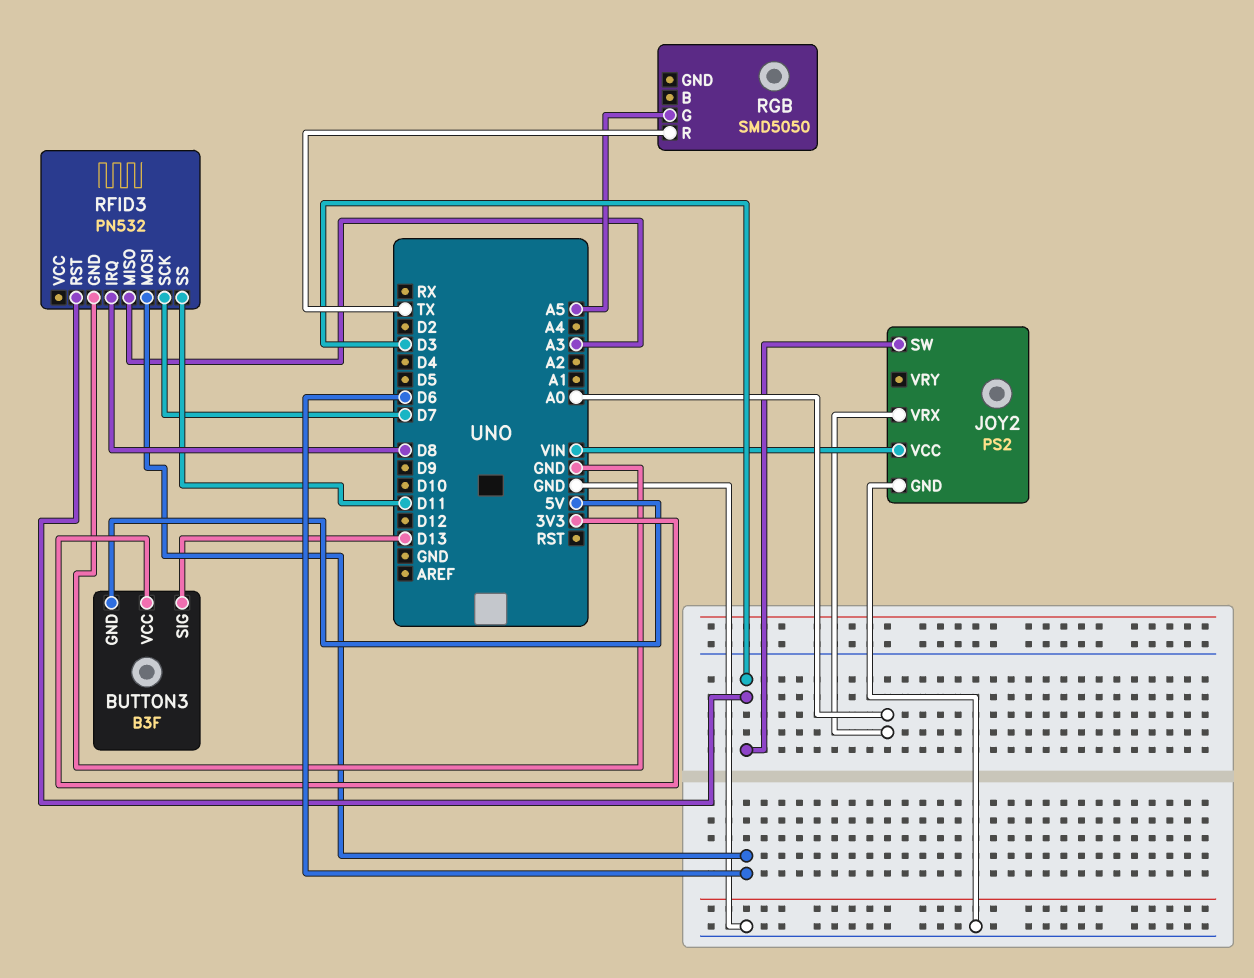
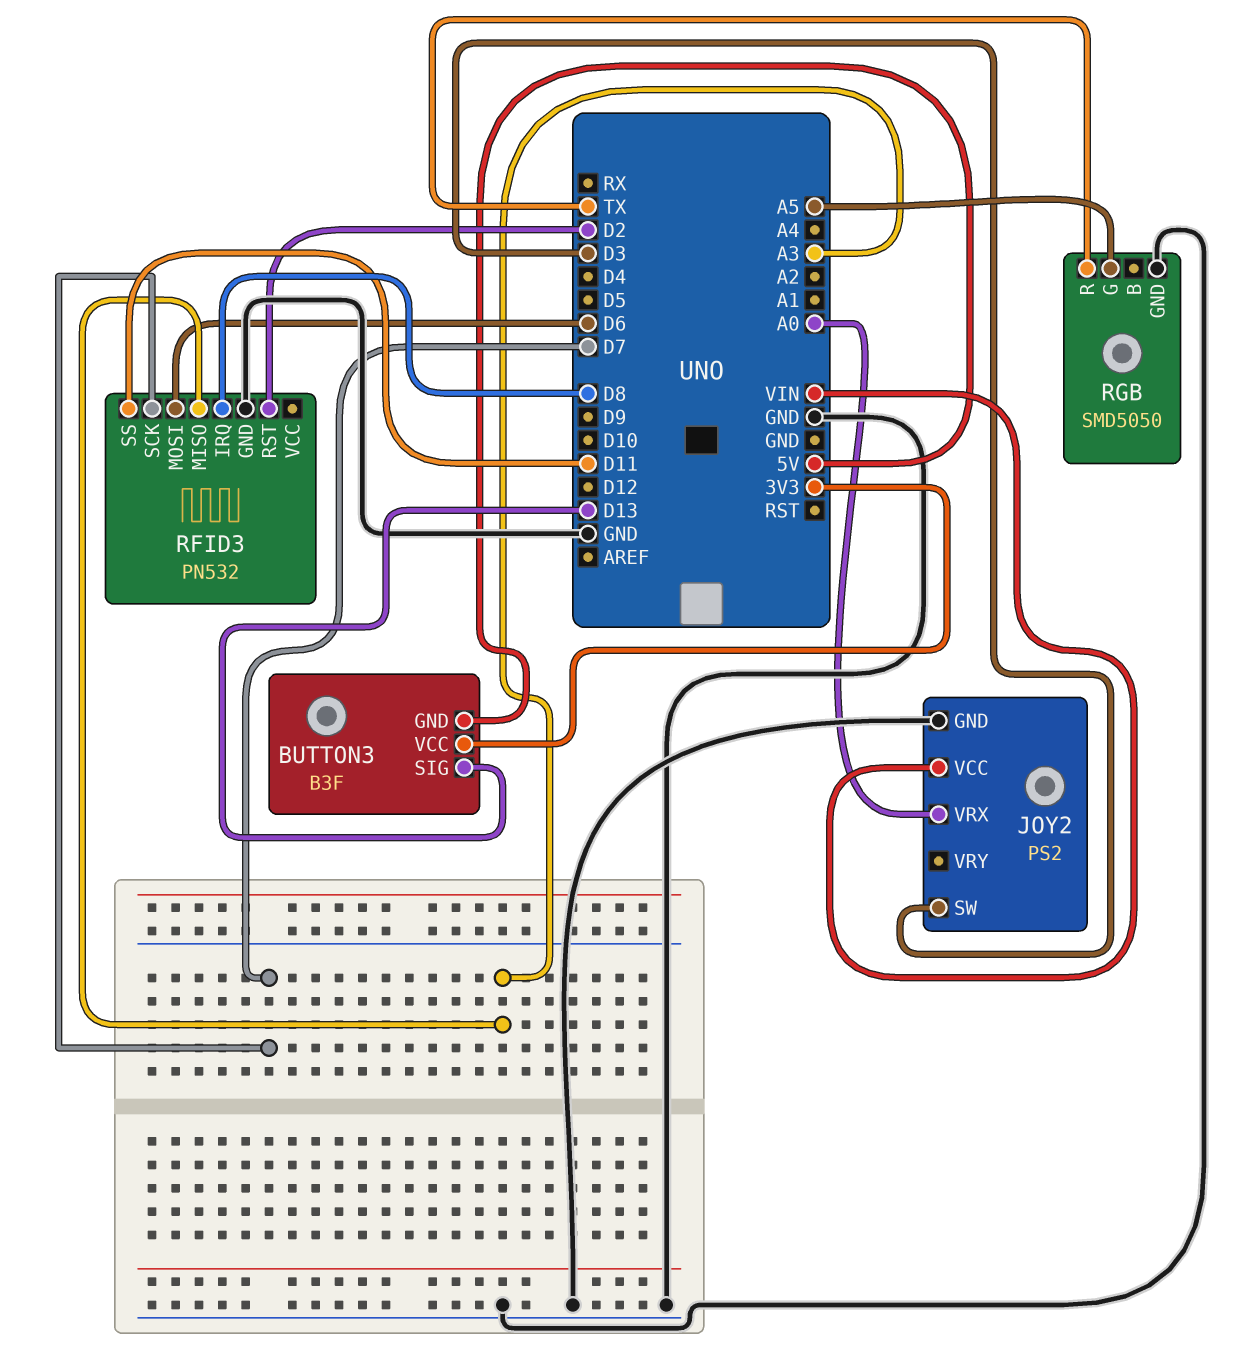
RFID3 pin RST: D3 -> D2
RGB pin GND: none -> GND

